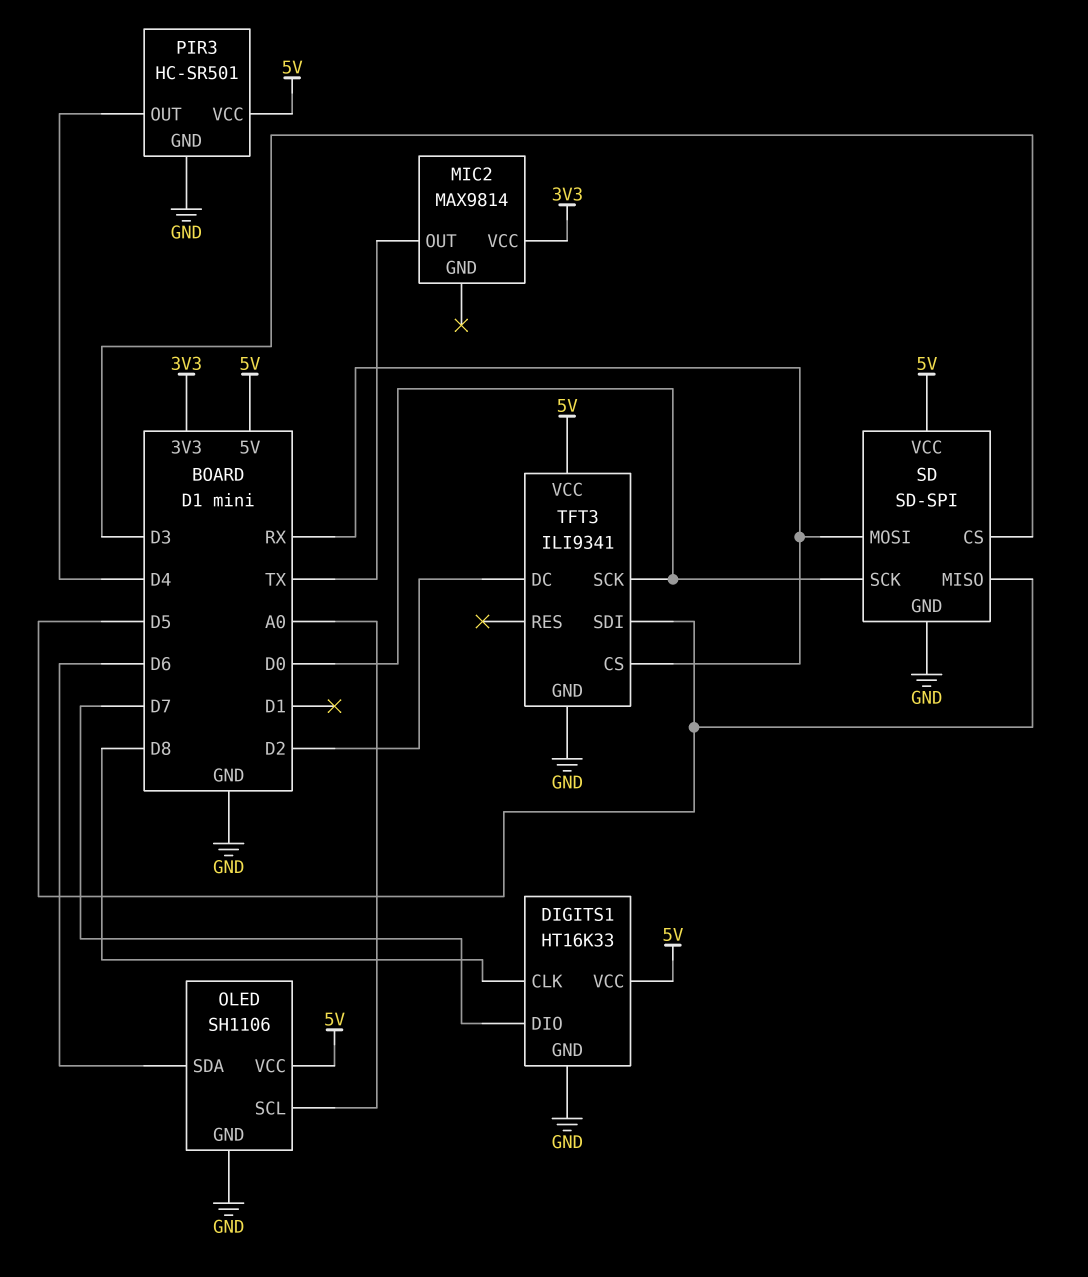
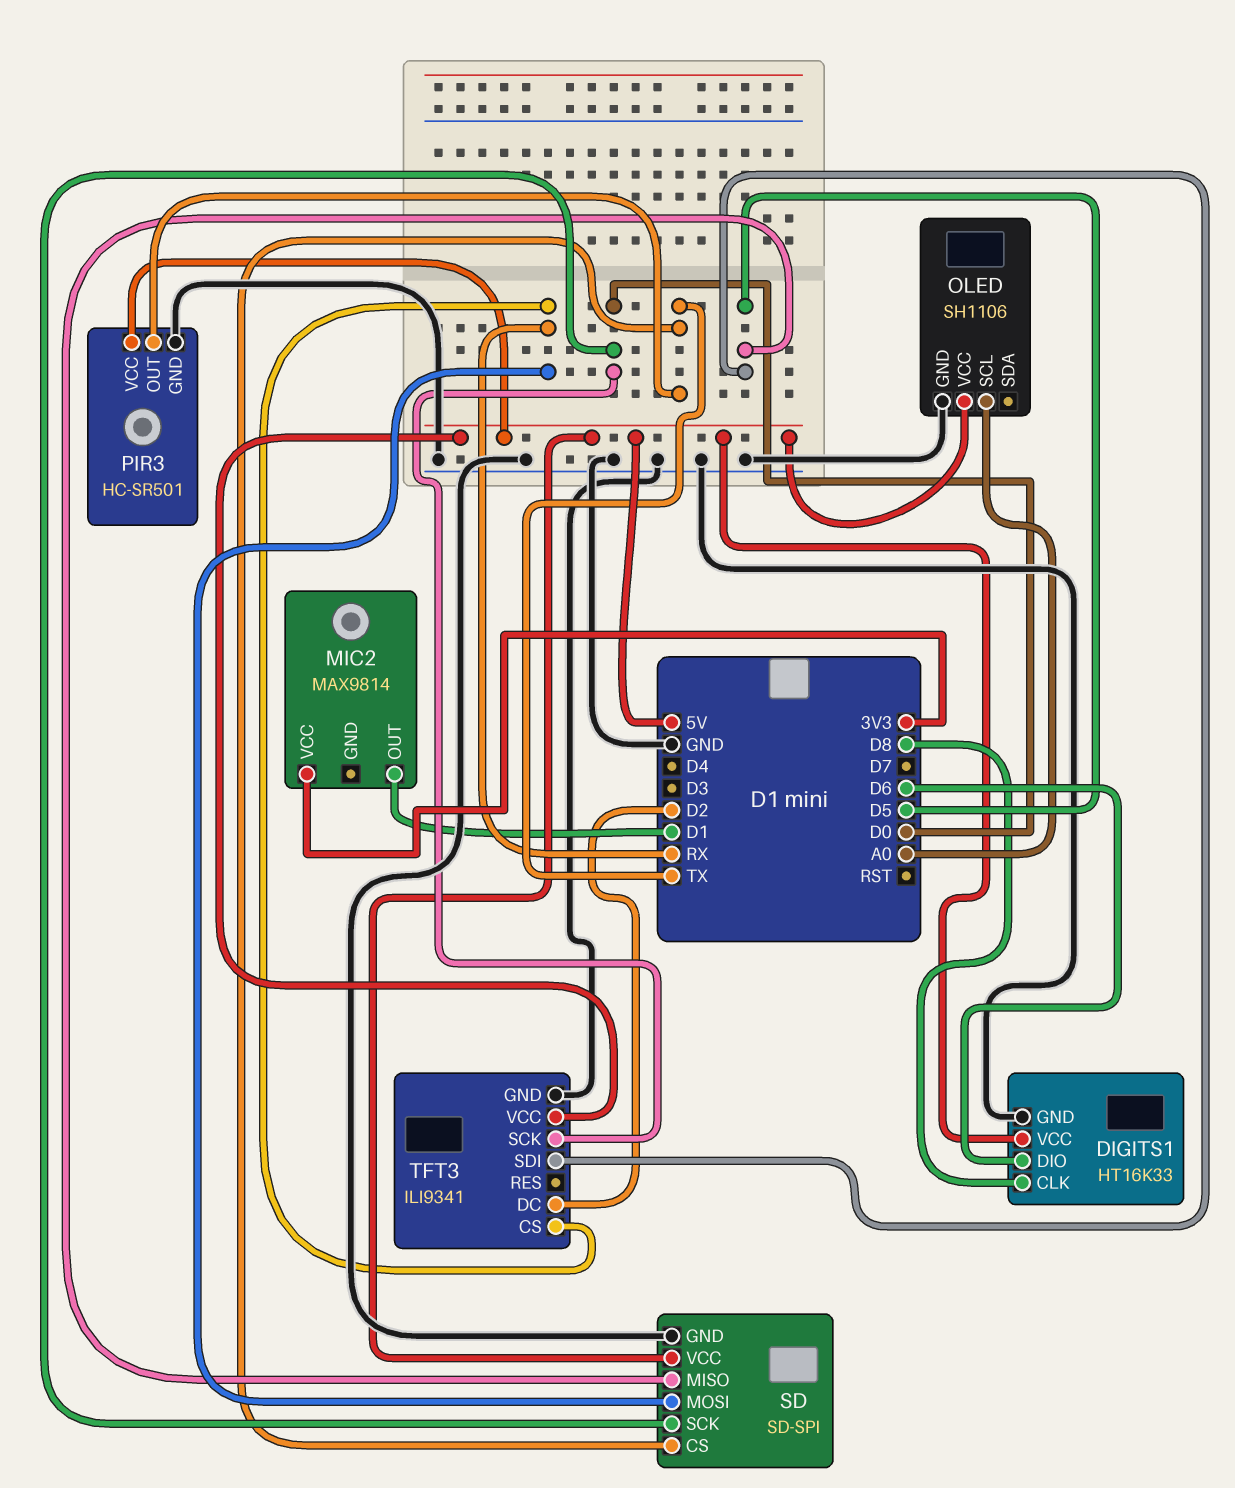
DIGITS1 pin DIO: D7 -> D6
MIC2 pin OUT: TX -> D1
OLED pin SDA: D6 -> none
PIR3 pin OUT: D4 -> TX
SD pin CS: D3 -> TX

